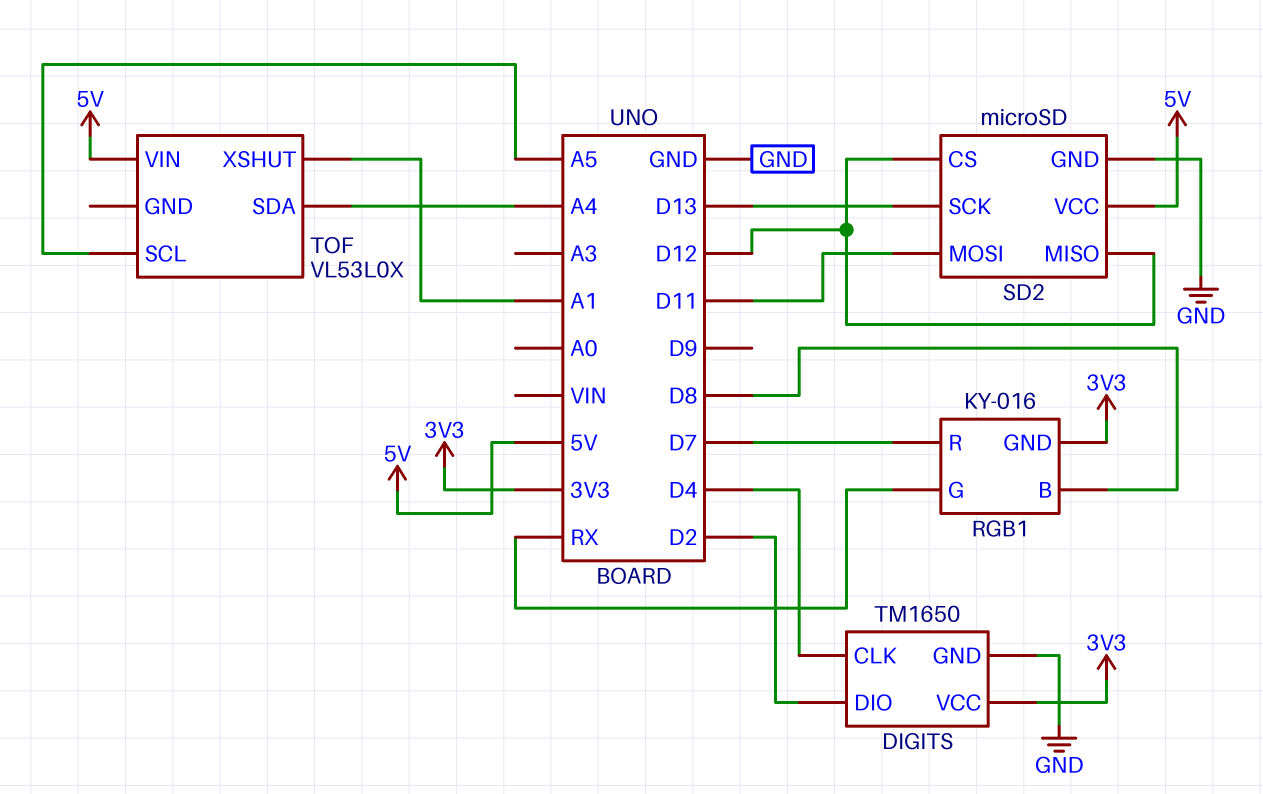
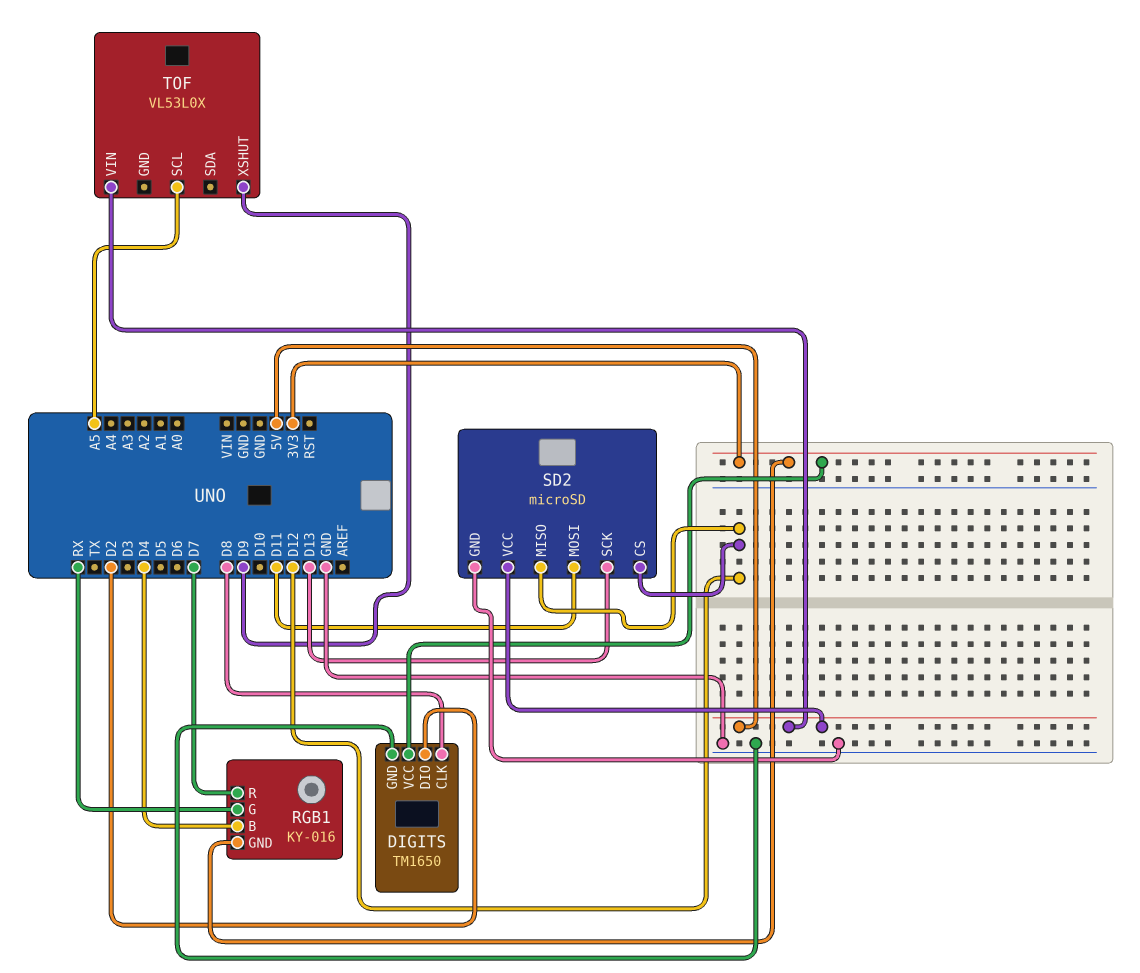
DIGITS pin CLK: D4 -> D8
RGB1 pin B: D8 -> D4
TOF pin SDA: A4 -> none
TOF pin XSHUT: A1 -> D9

